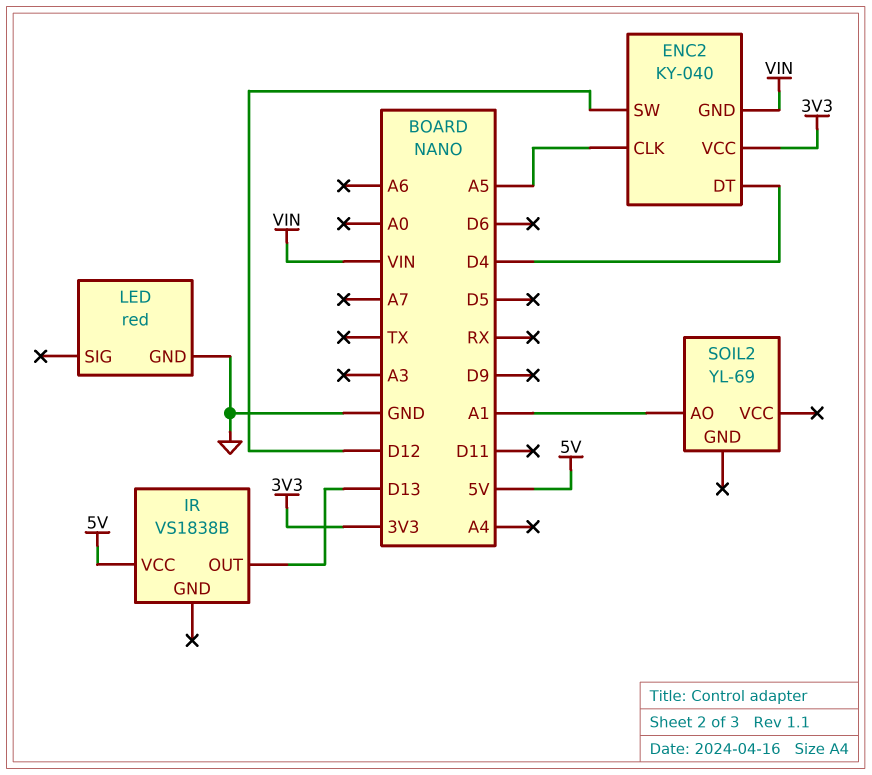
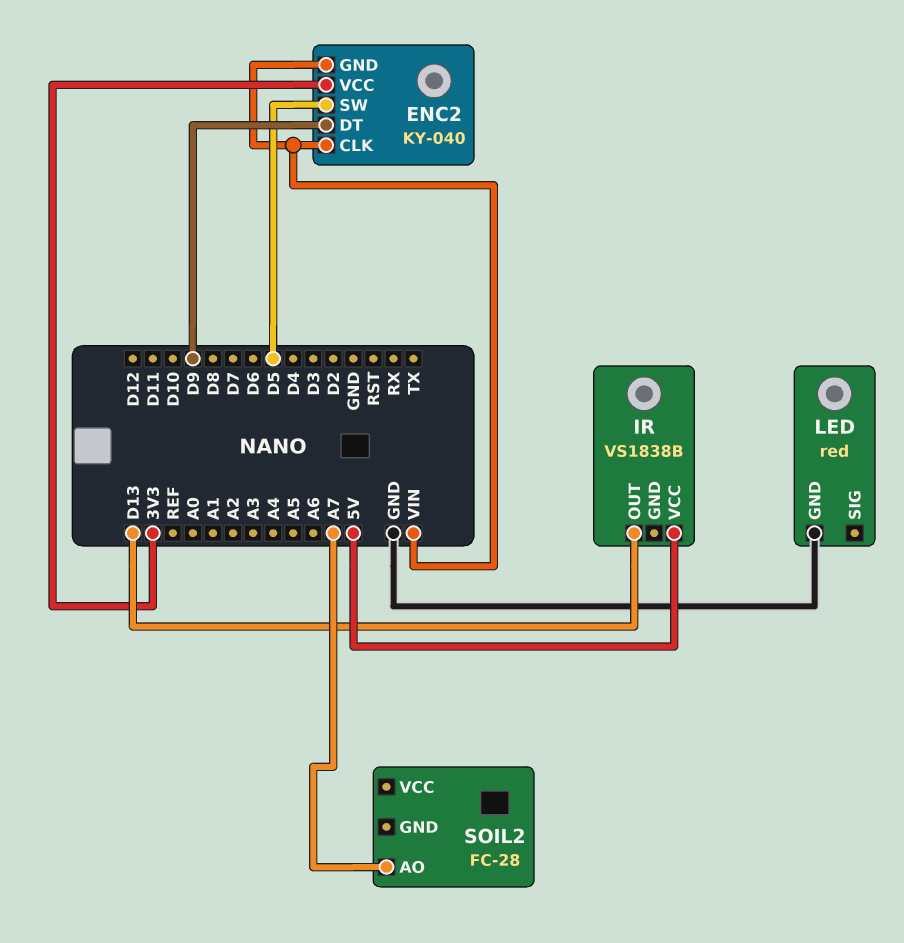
ENC2 pin CLK: A5 -> VIN
ENC2 pin DT: D4 -> D9
ENC2 pin SW: D12 -> D5
SOIL2: YL-69 -> FC-28
SOIL2 pin AO: A1 -> A7

